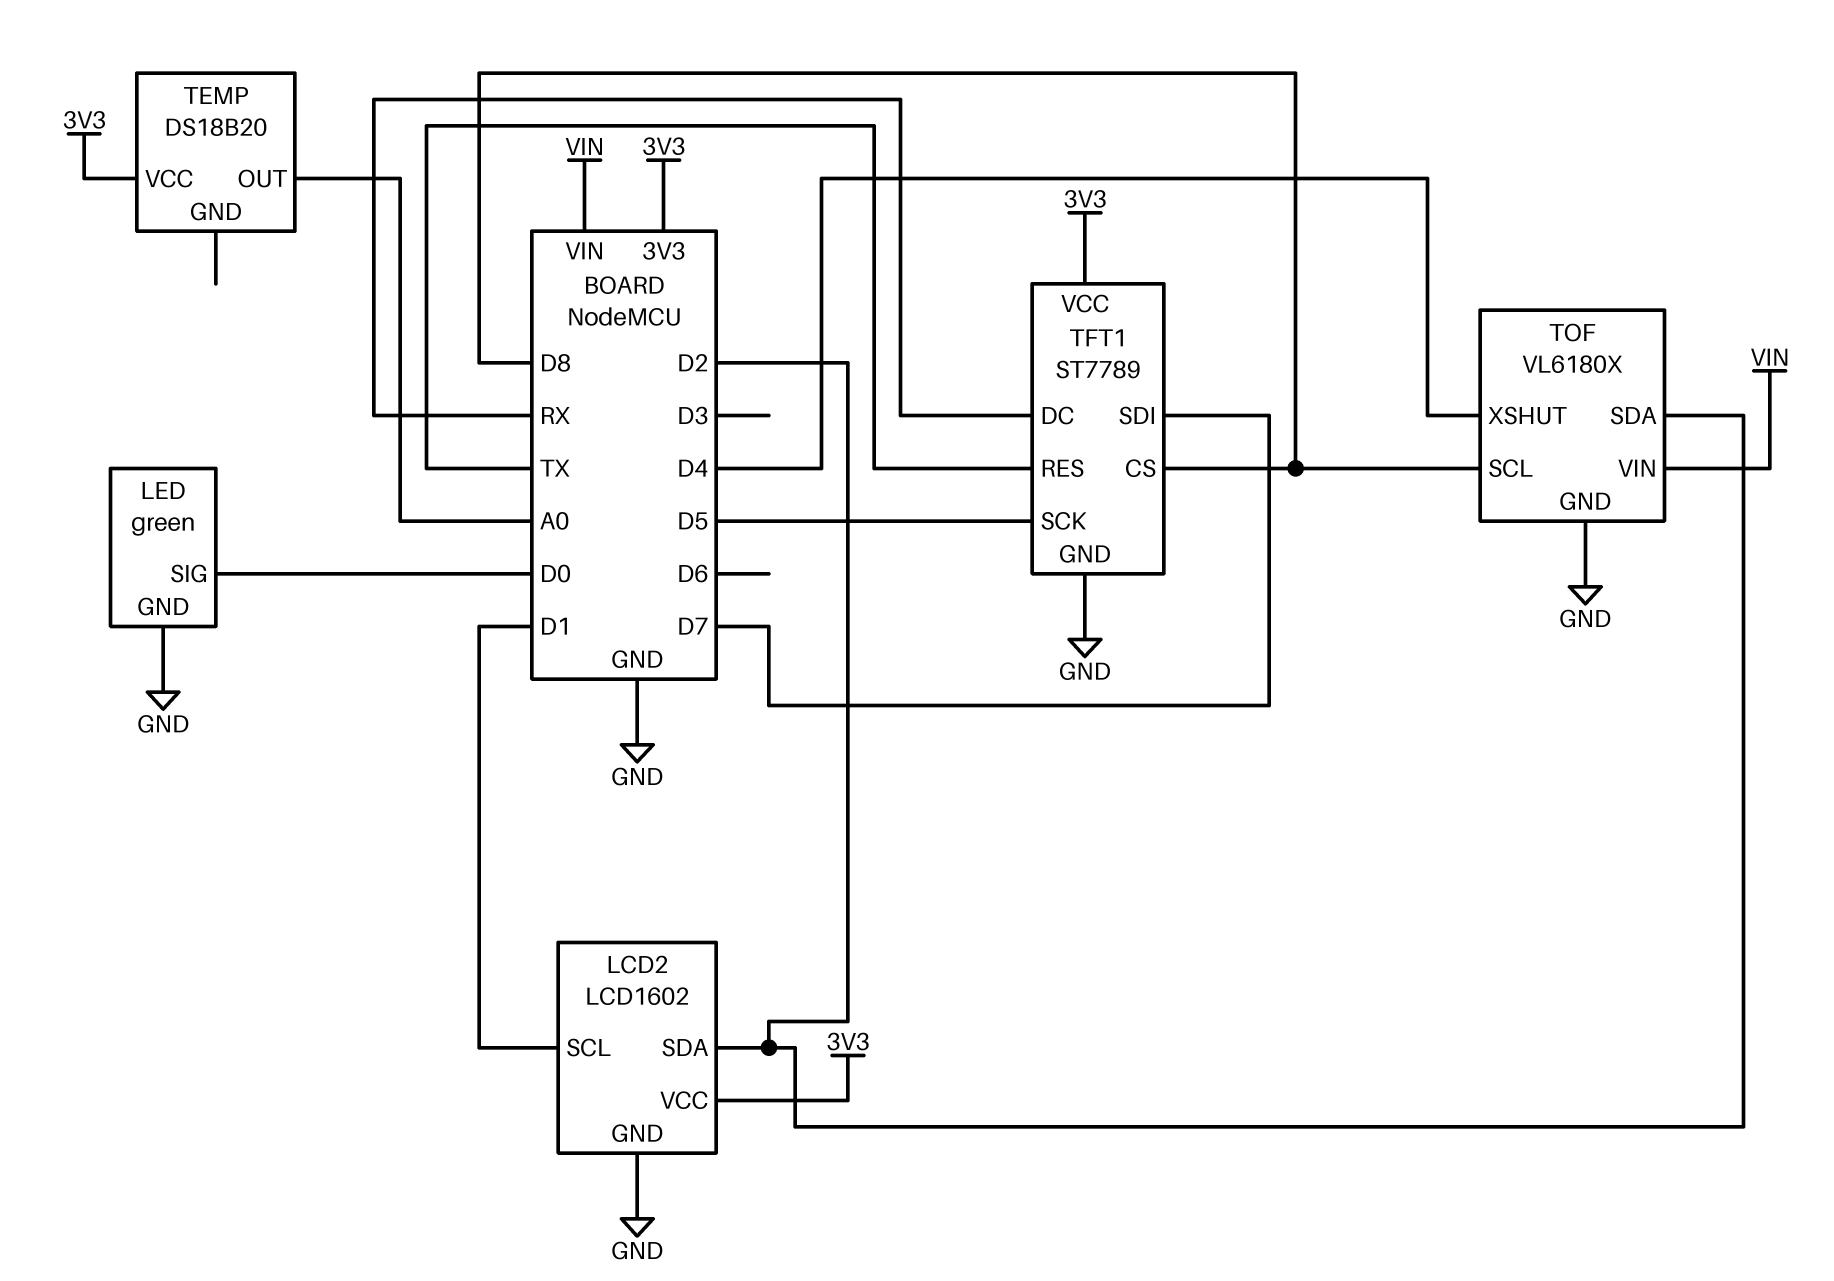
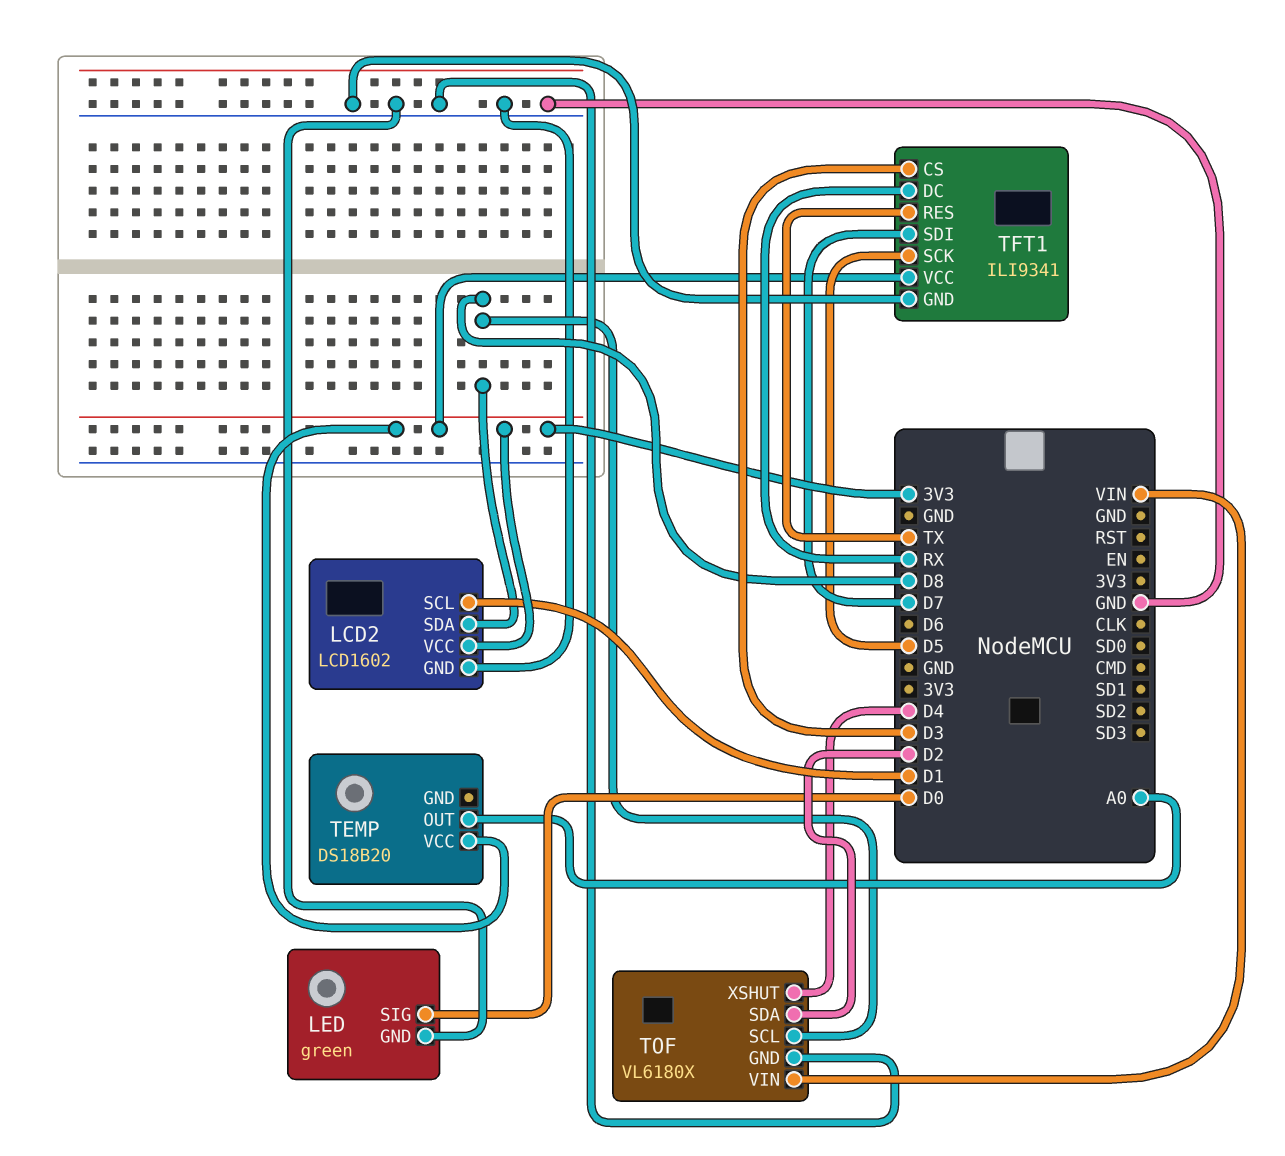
LCD2 pin SDA: D2 -> D8
TFT1: ST7789 -> ILI9341
TFT1 pin CS: D8 -> D3

